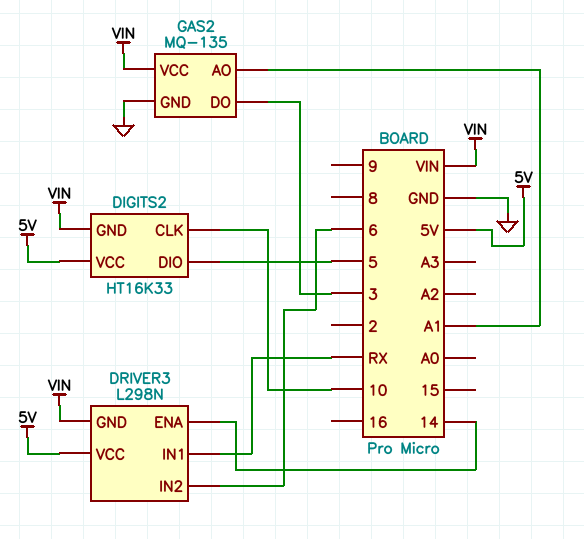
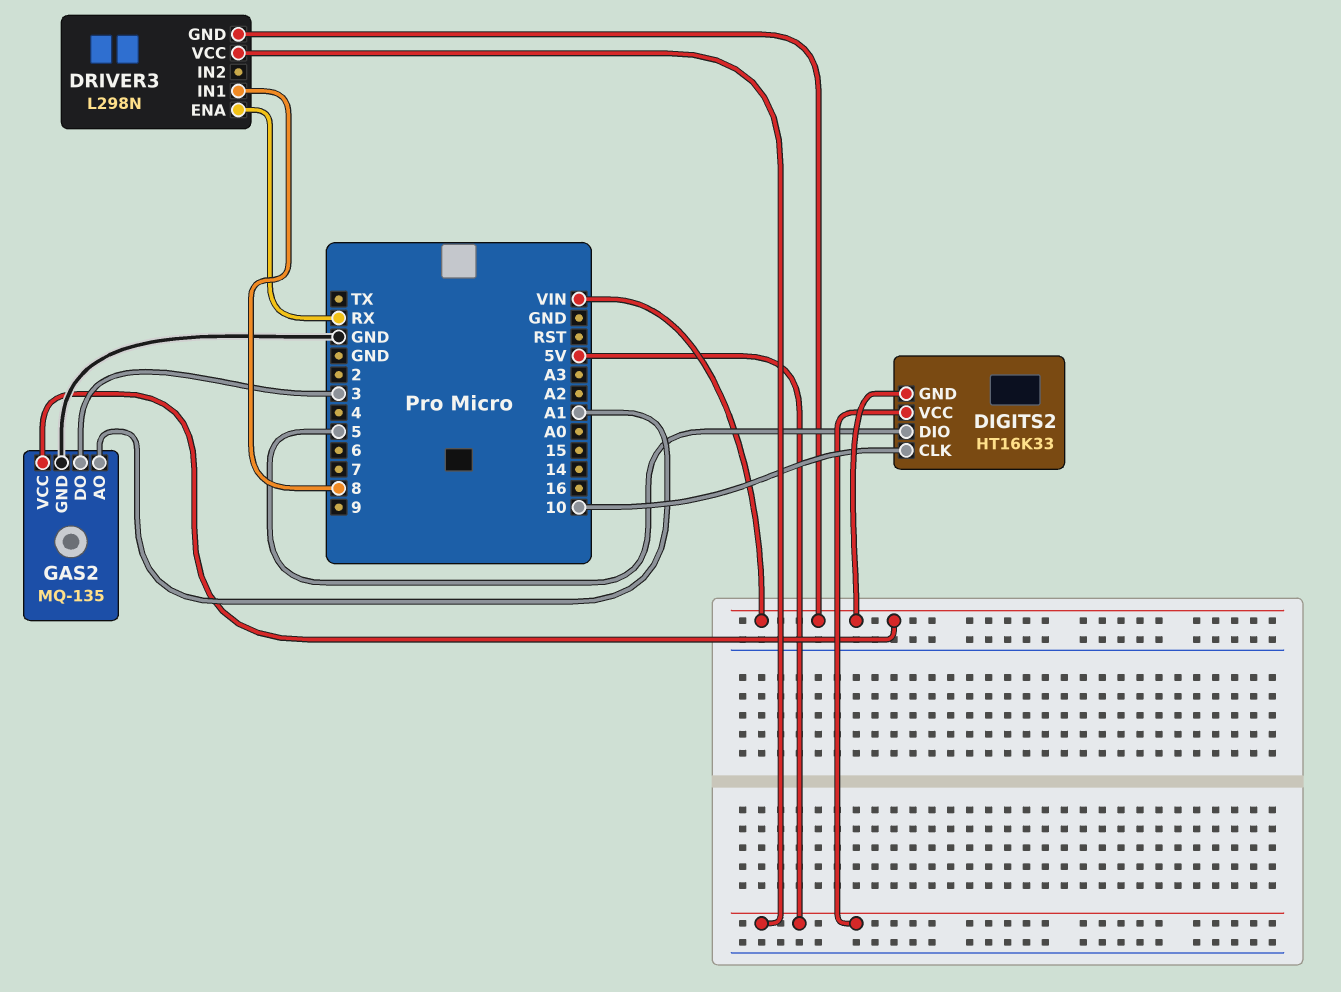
DRIVER3 pin ENA: 14 -> RX
DRIVER3 pin IN1: RX -> 8
DRIVER3 pin IN2: 6 -> none

